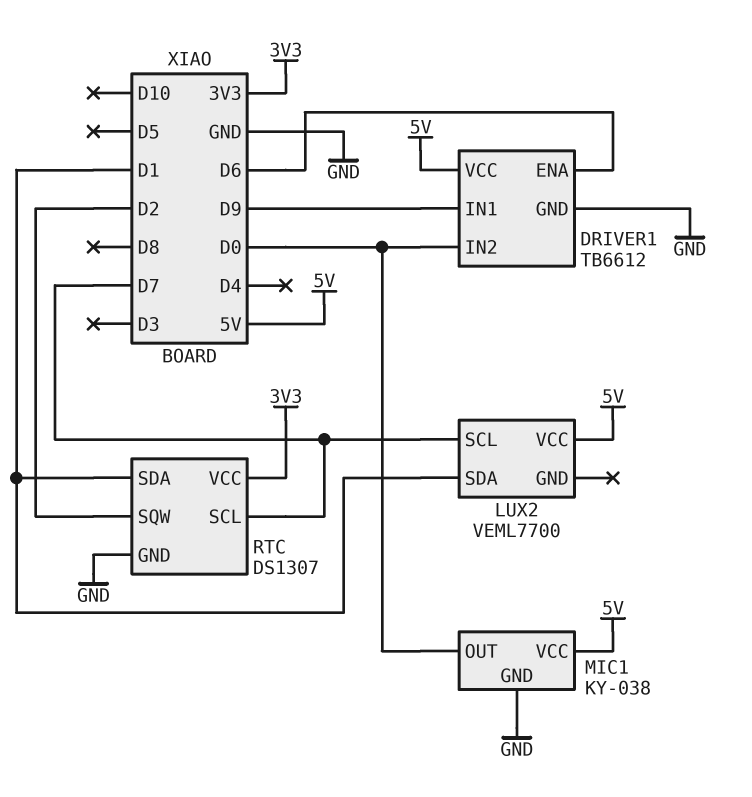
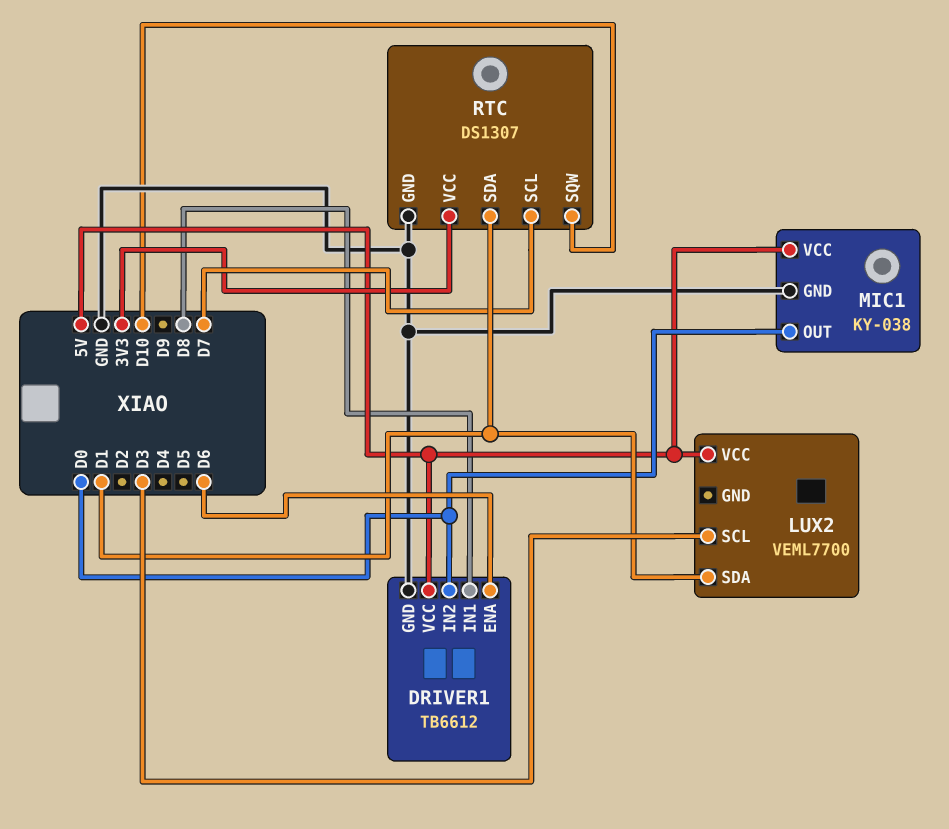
DRIVER1 pin IN1: D9 -> D8
LUX2 pin SCL: D7 -> D3
RTC pin SQW: D2 -> D10

